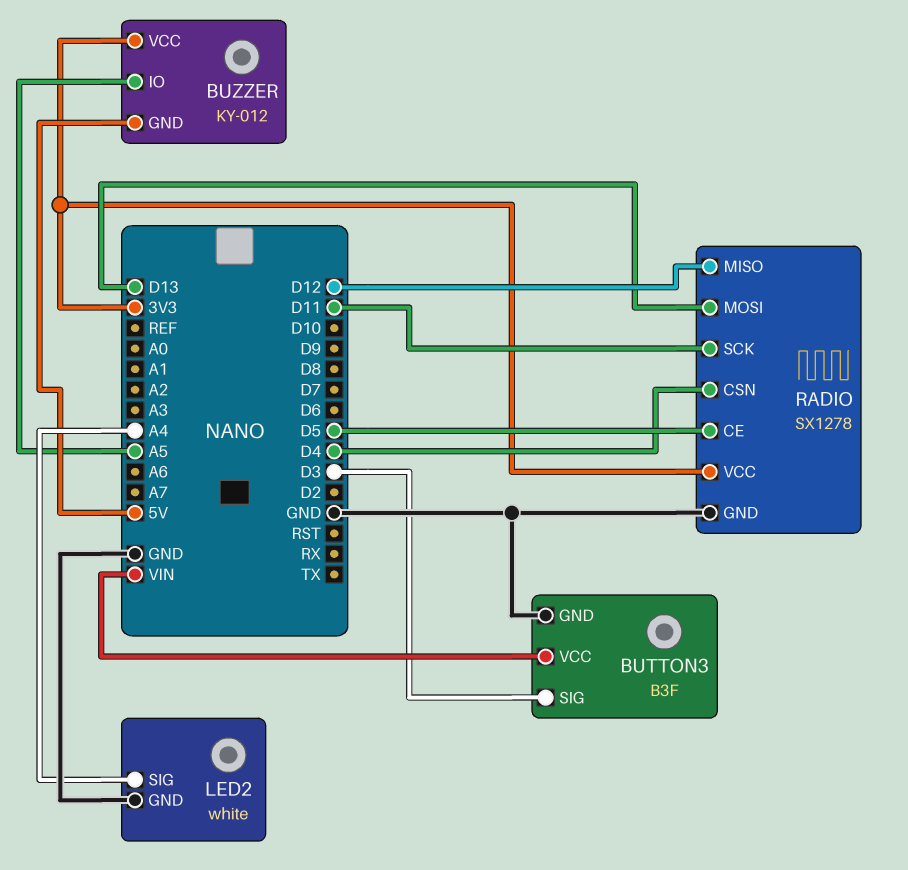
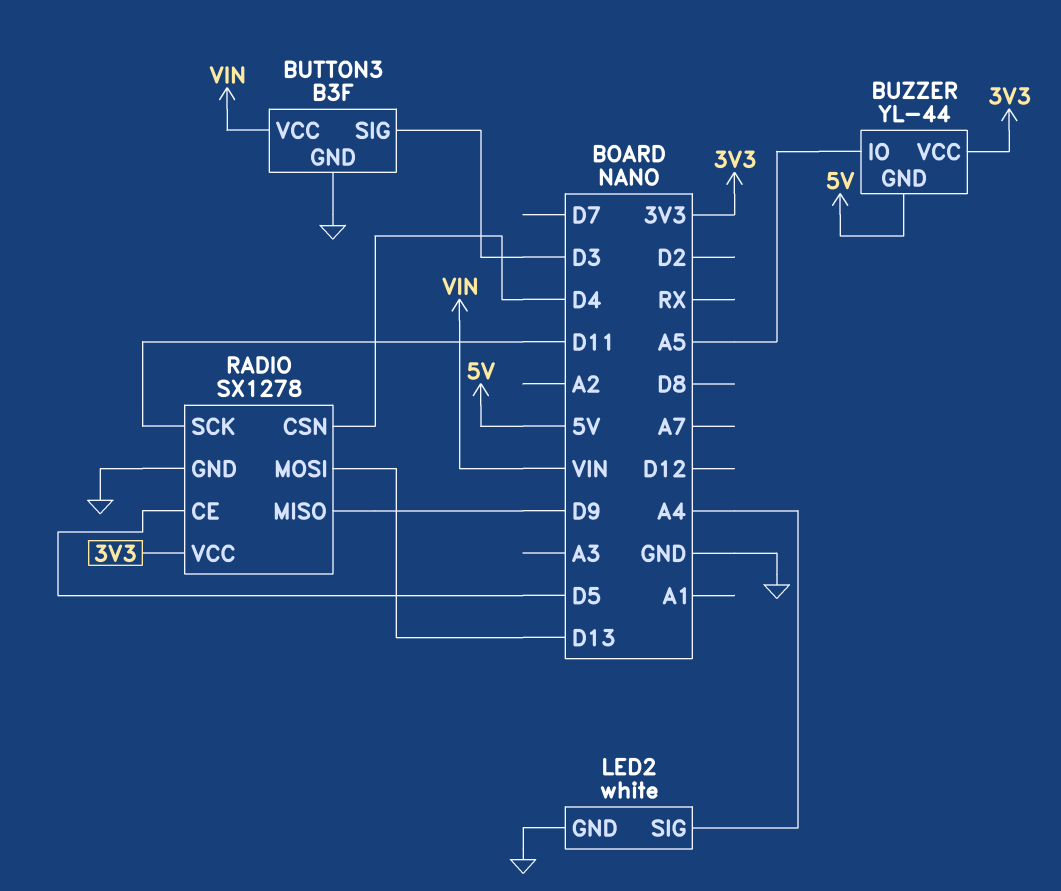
BUZZER: KY-012 -> YL-44
RADIO pin MISO: D12 -> D9

